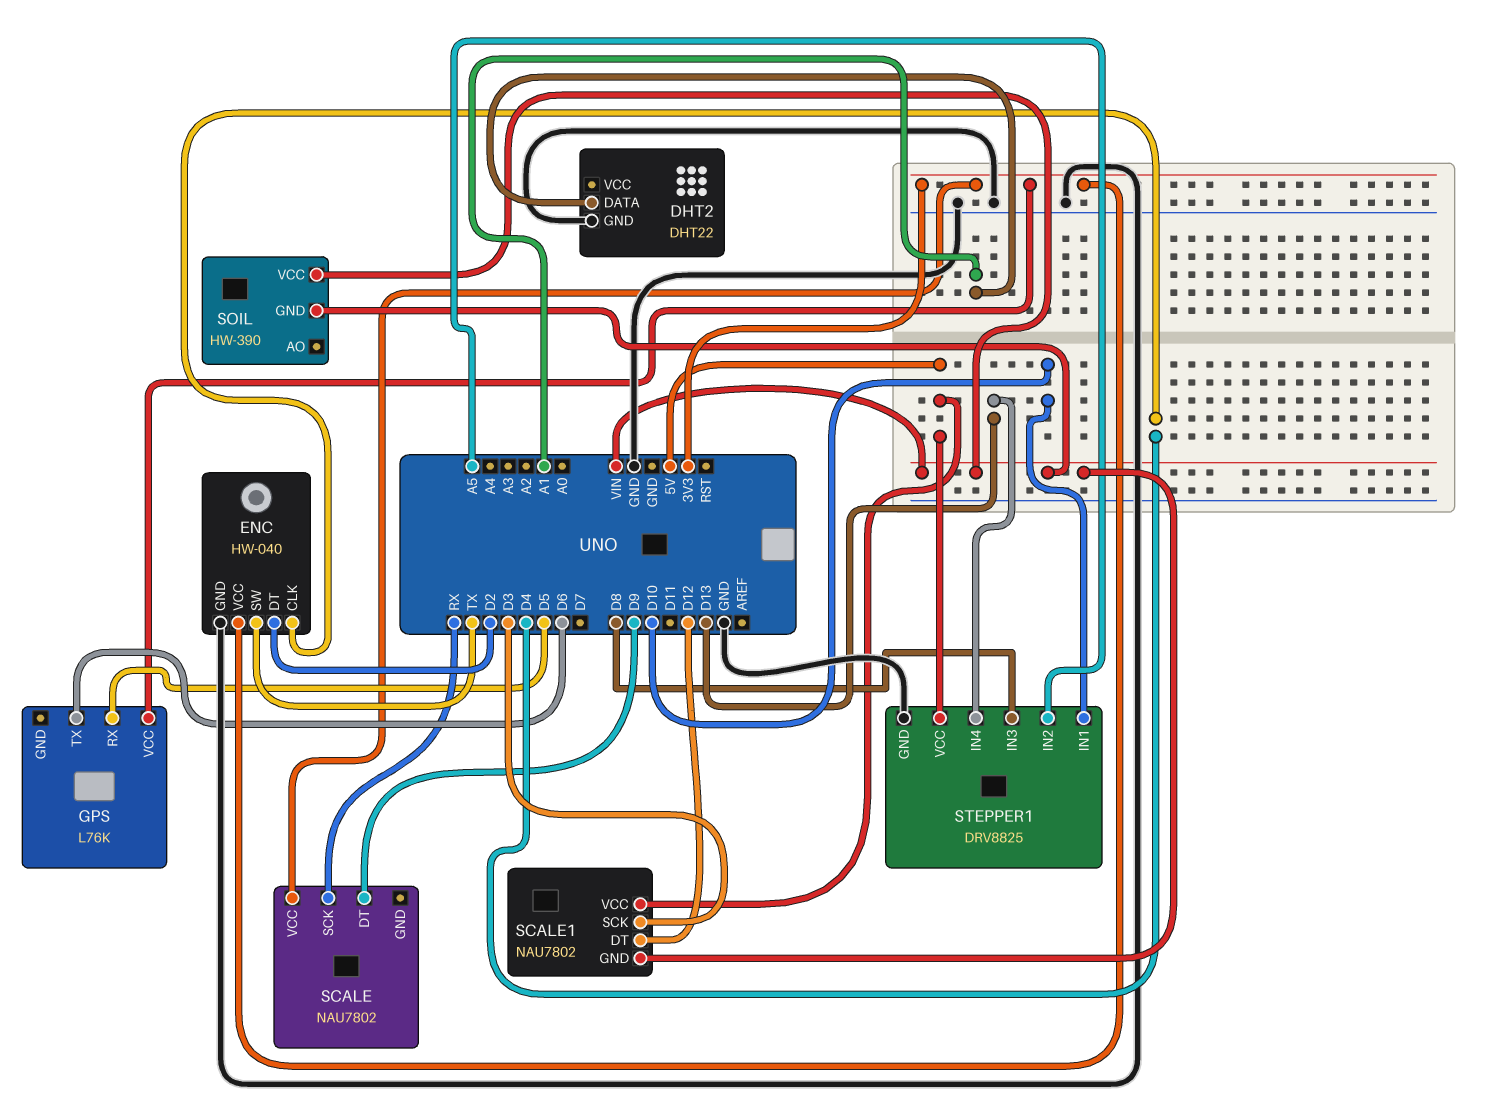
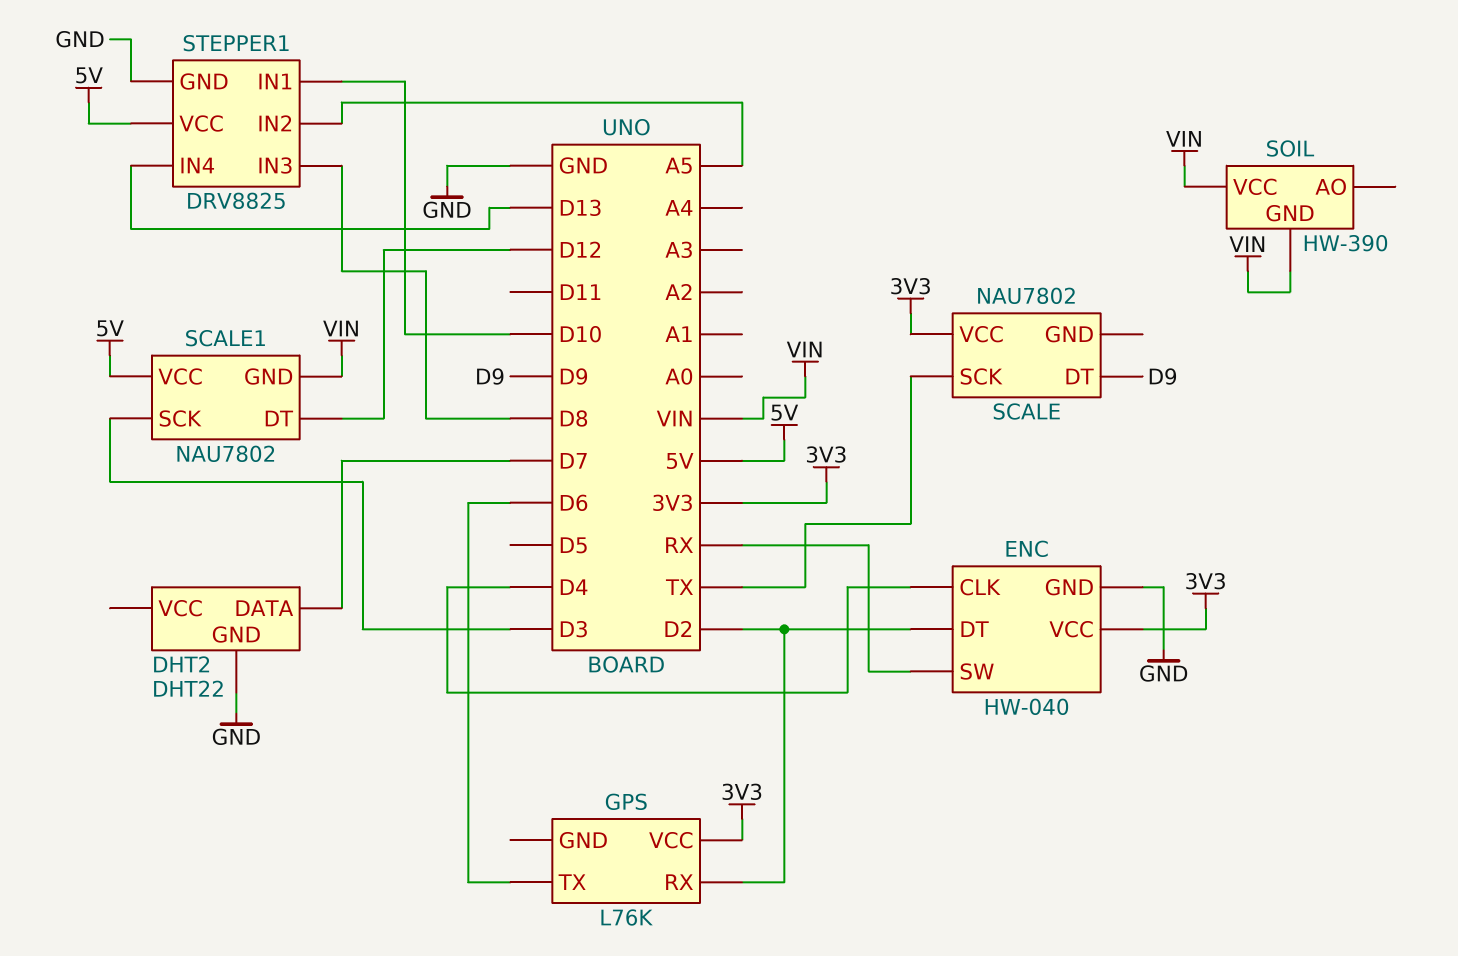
DHT2 pin DATA: A1 -> D7
ENC pin SW: TX -> RX
GPS pin RX: D5 -> D2
SCALE pin SCK: RX -> TX

